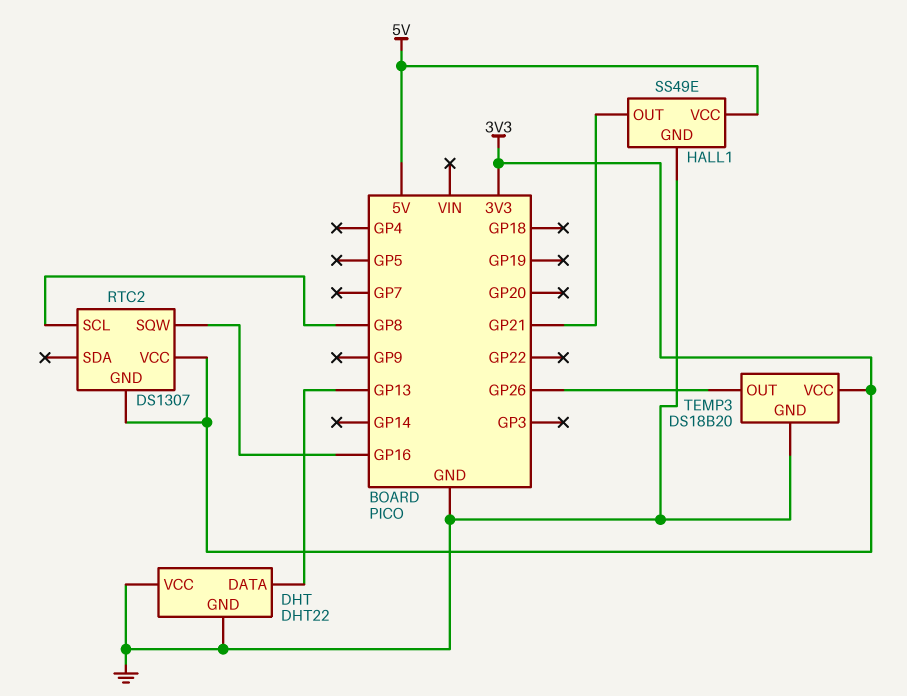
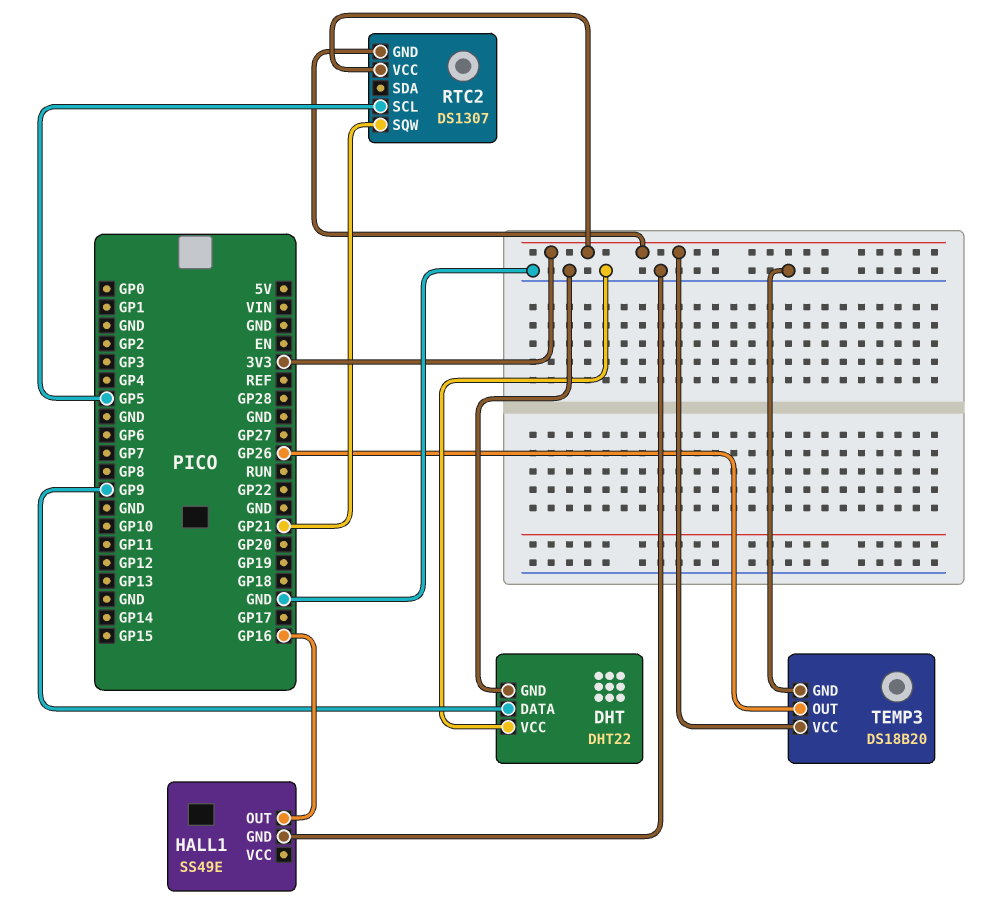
DHT pin DATA: GP13 -> GP9
HALL1 pin OUT: GP21 -> GP16
HALL1 pin VCC: 5V -> none
RTC2 pin SCL: GP8 -> GP5
RTC2 pin SQW: GP16 -> GP21

